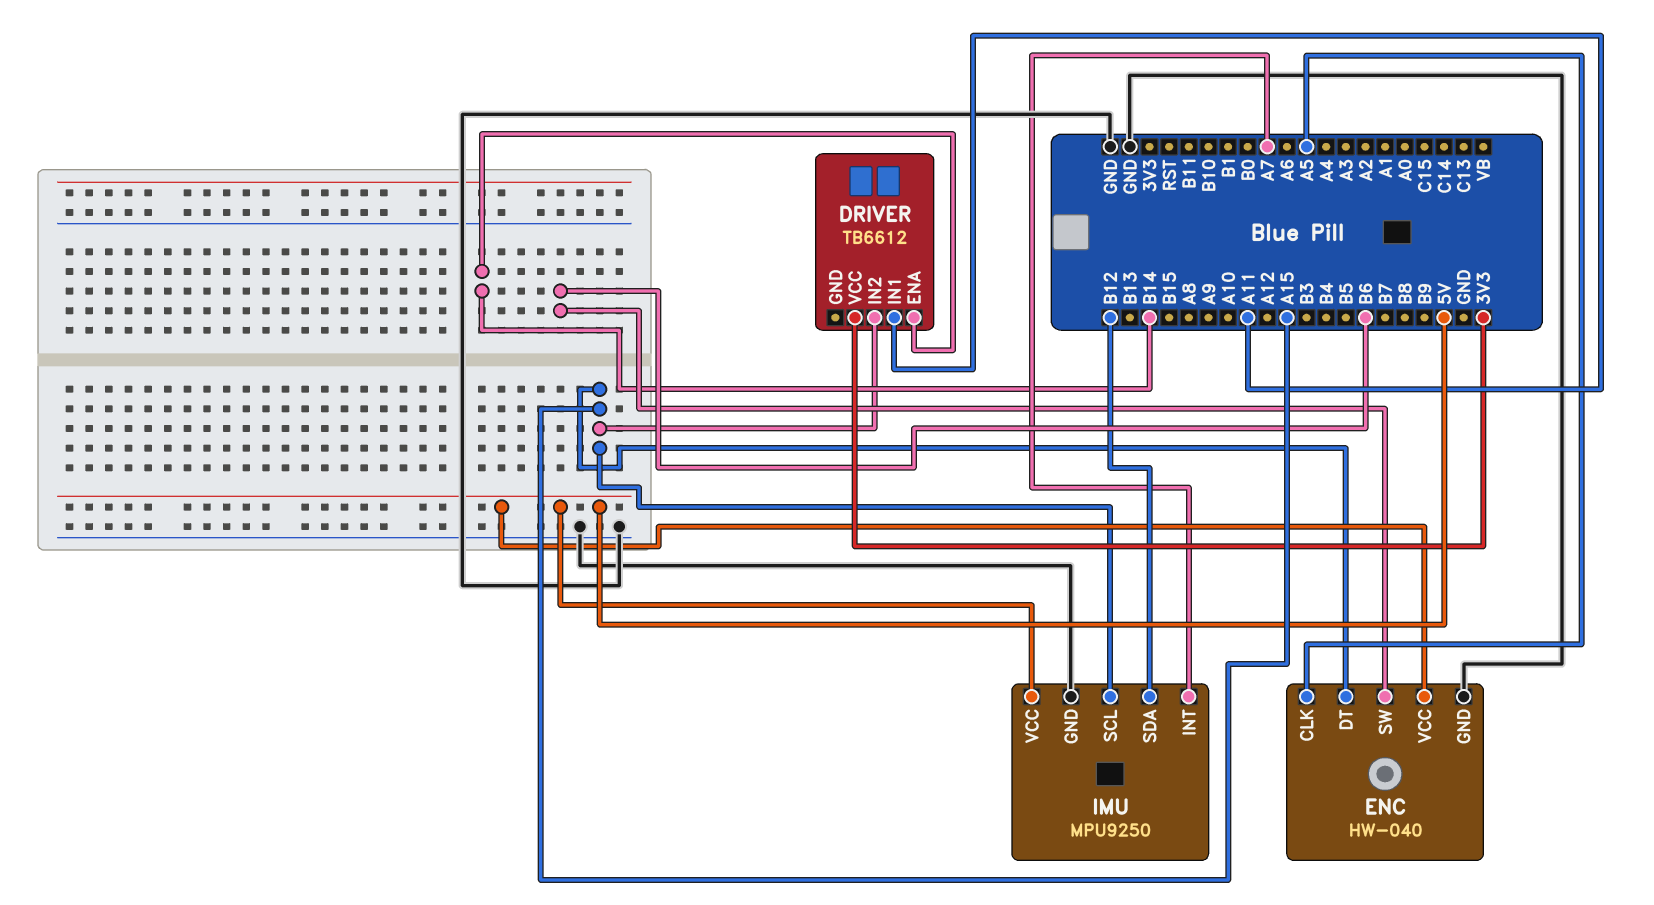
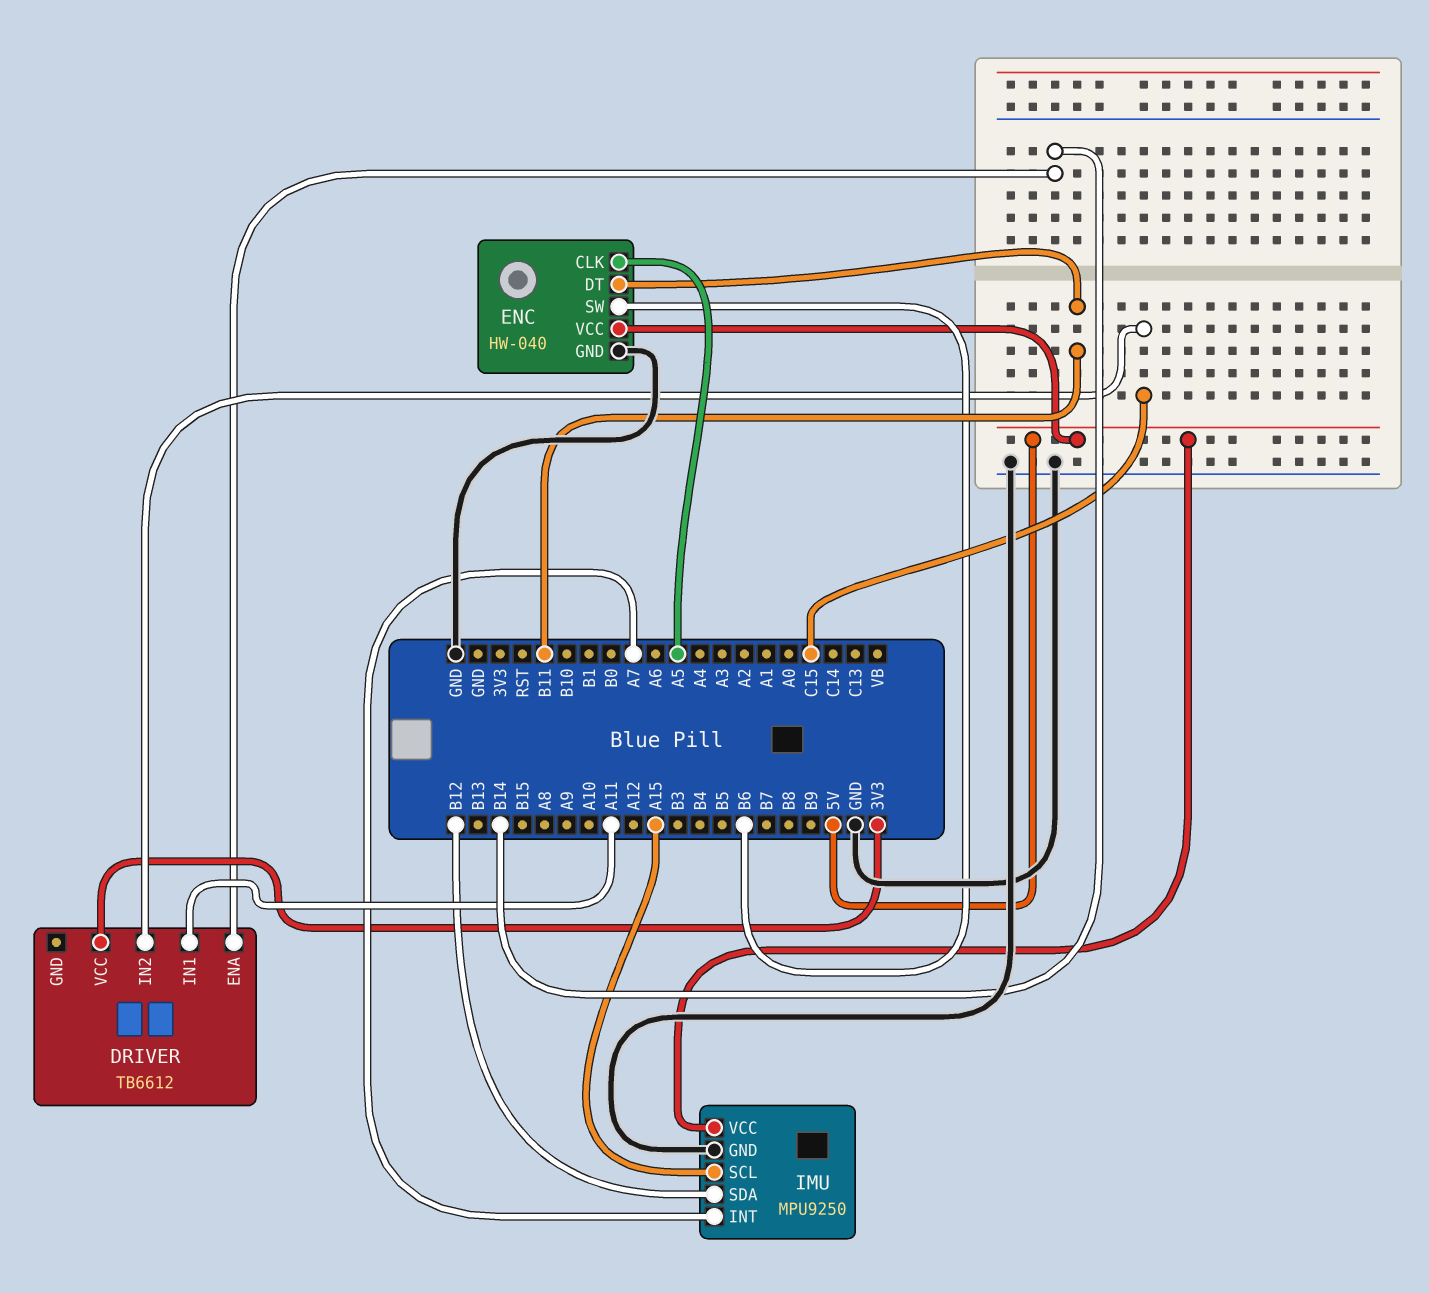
DRIVER pin IN2: A15 -> C15
ENC pin DT: A15 -> B11

